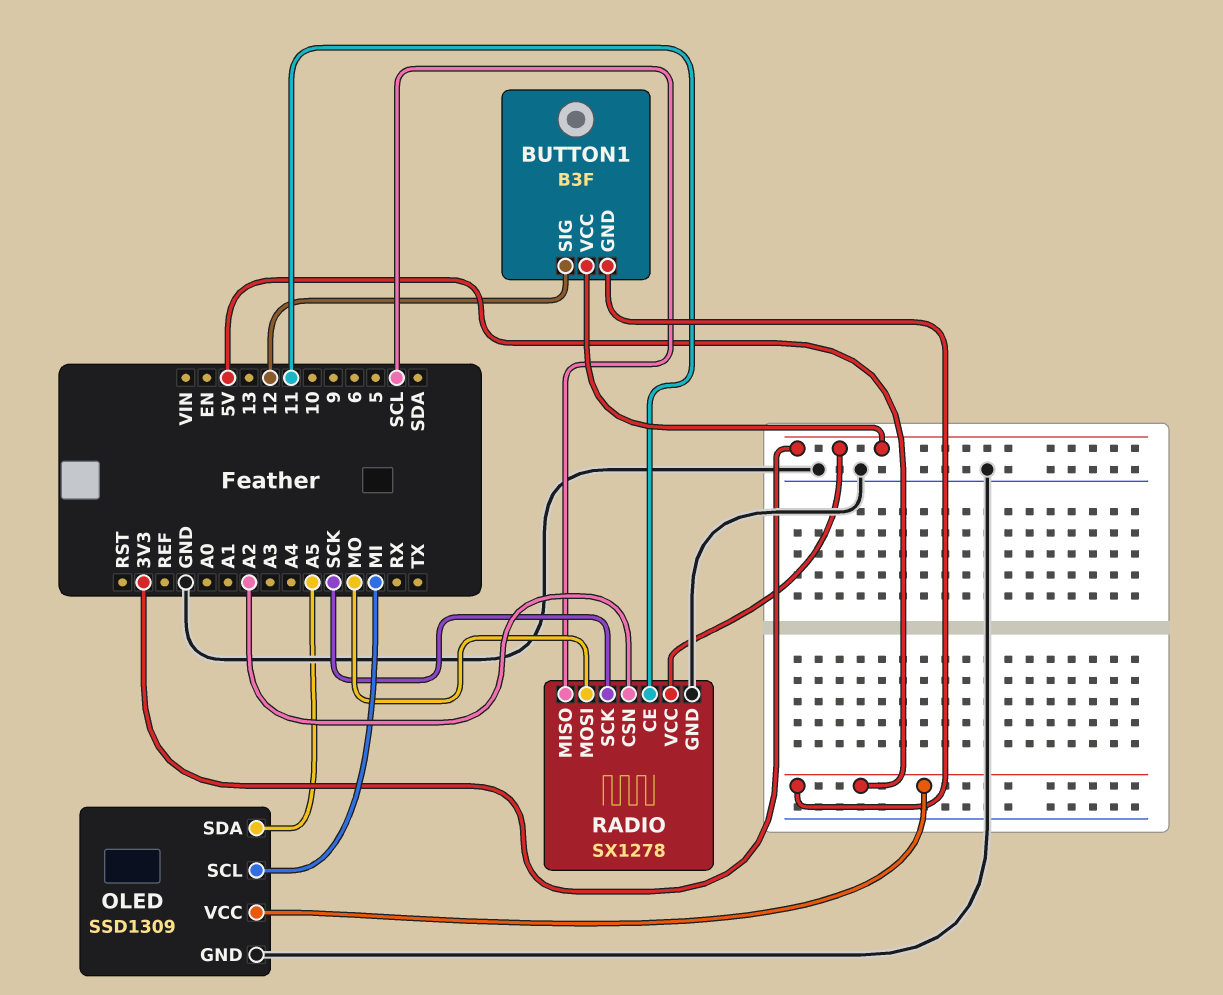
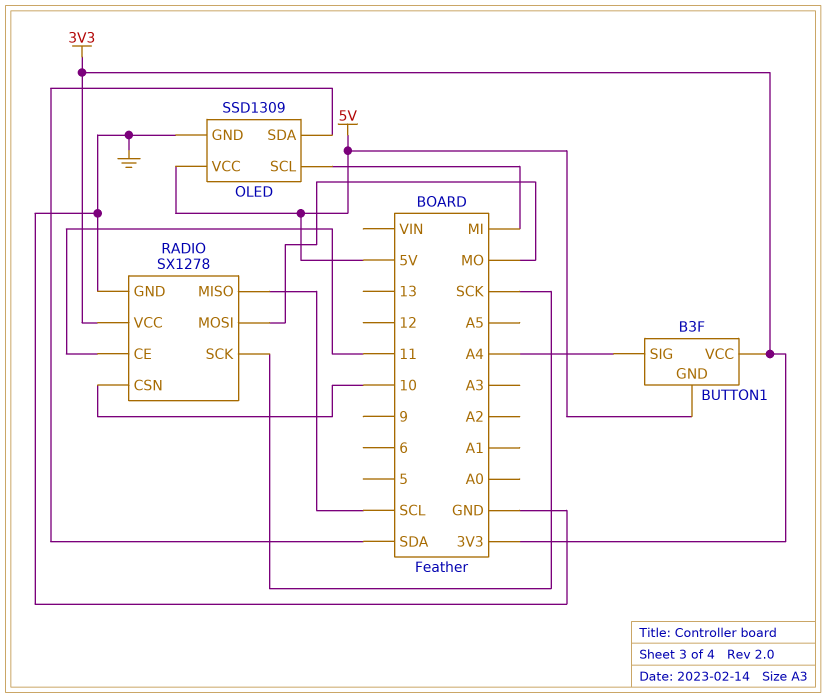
BUTTON1 pin SIG: 12 -> A4
OLED pin SDA: A5 -> SDA
RADIO pin CSN: A2 -> 10

